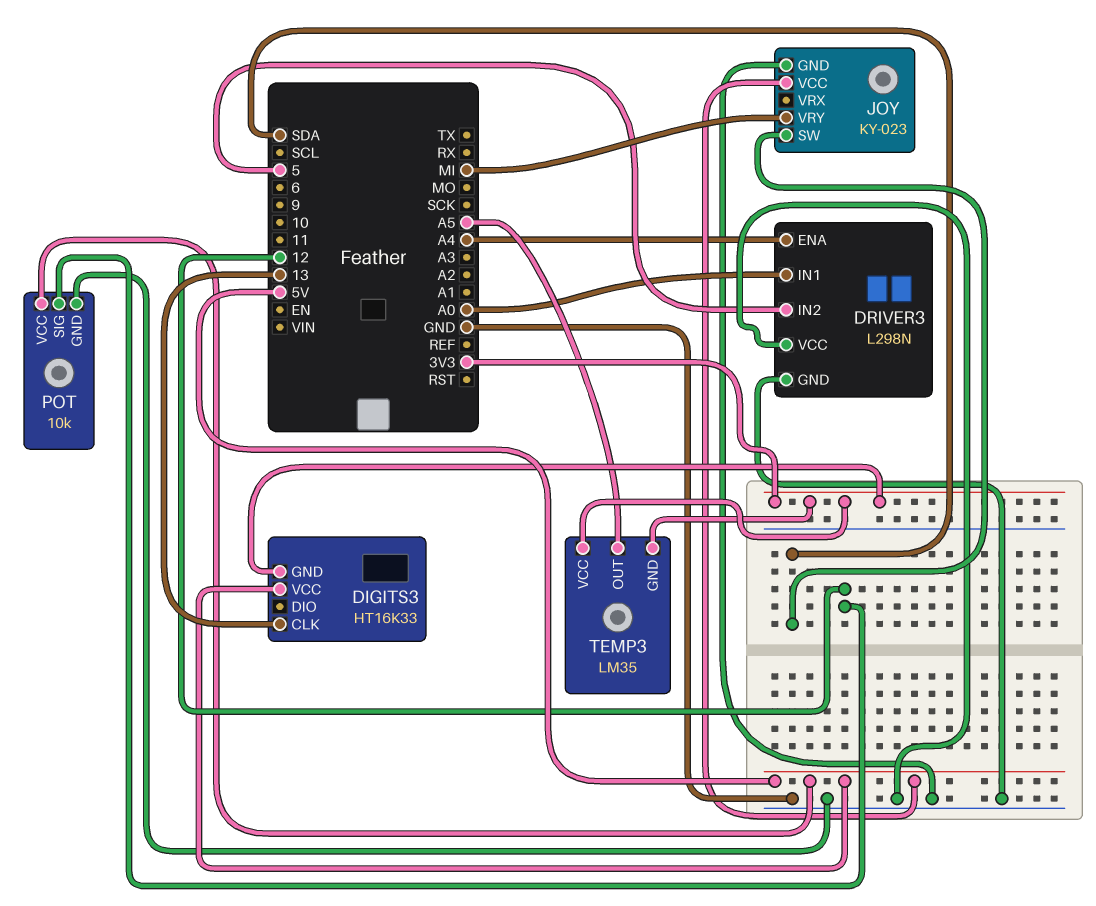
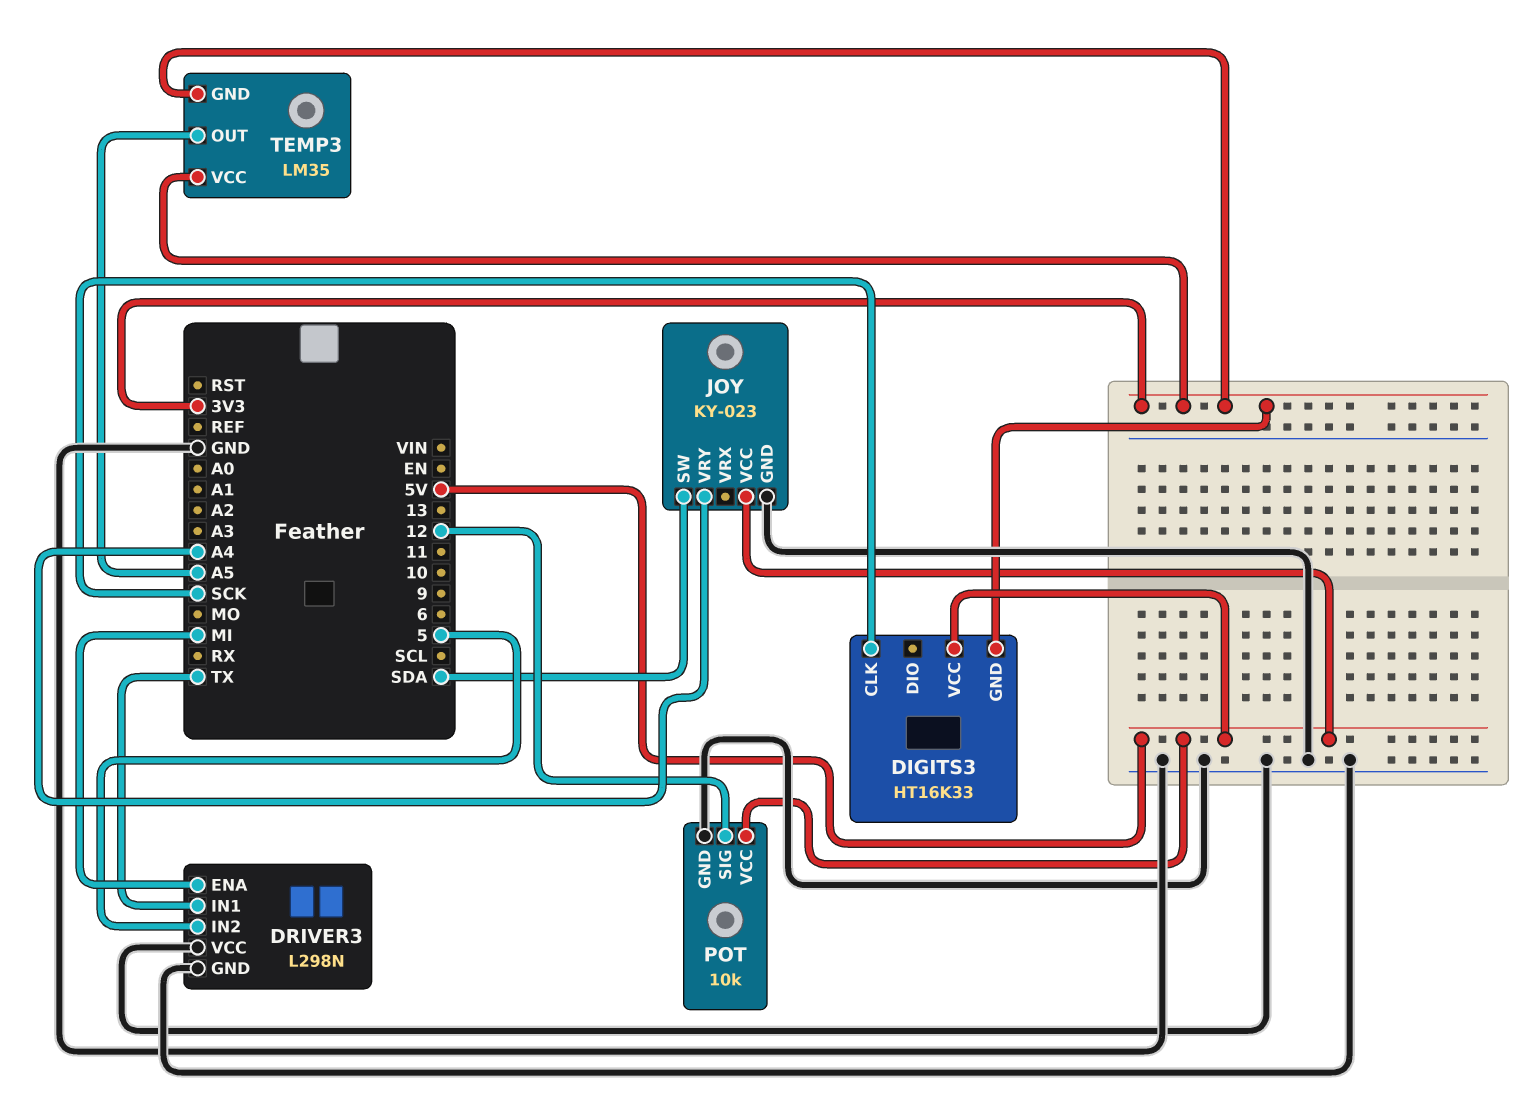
DIGITS3 pin CLK: 13 -> SCK
DRIVER3 pin ENA: A4 -> MI
DRIVER3 pin IN1: A0 -> TX
JOY pin VRY: MI -> A4

